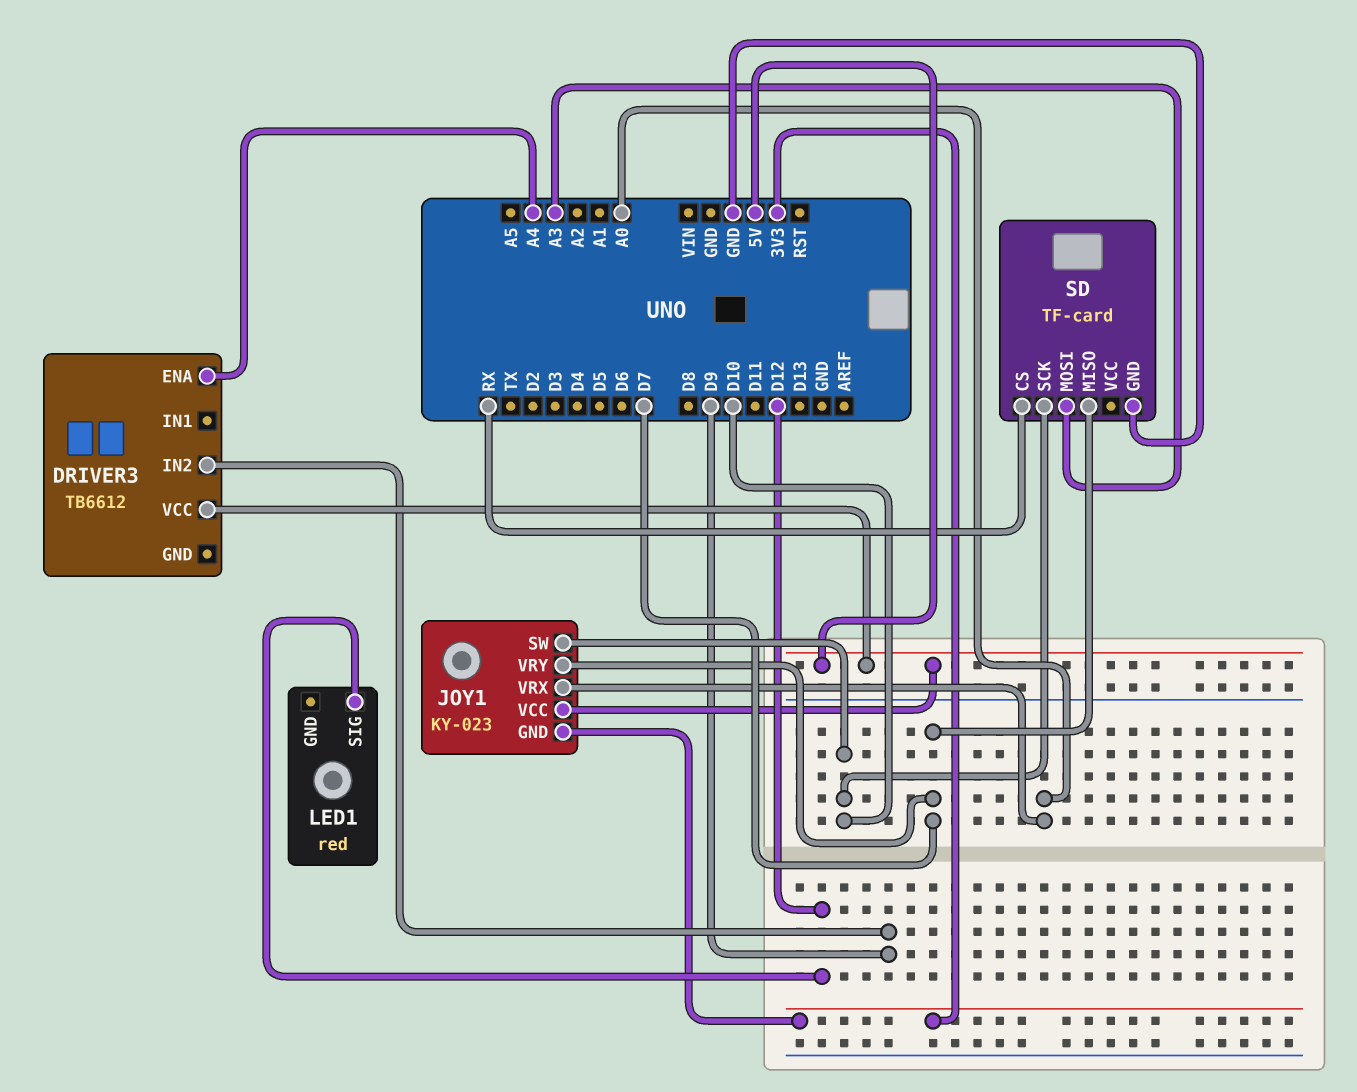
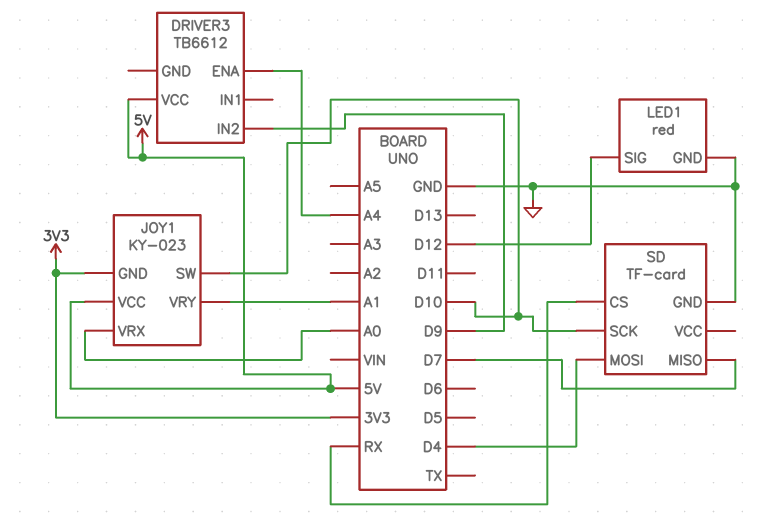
JOY1 pin VRY: D7 -> A1
LED1 pin GND: none -> GND
SD pin MOSI: A3 -> D4

